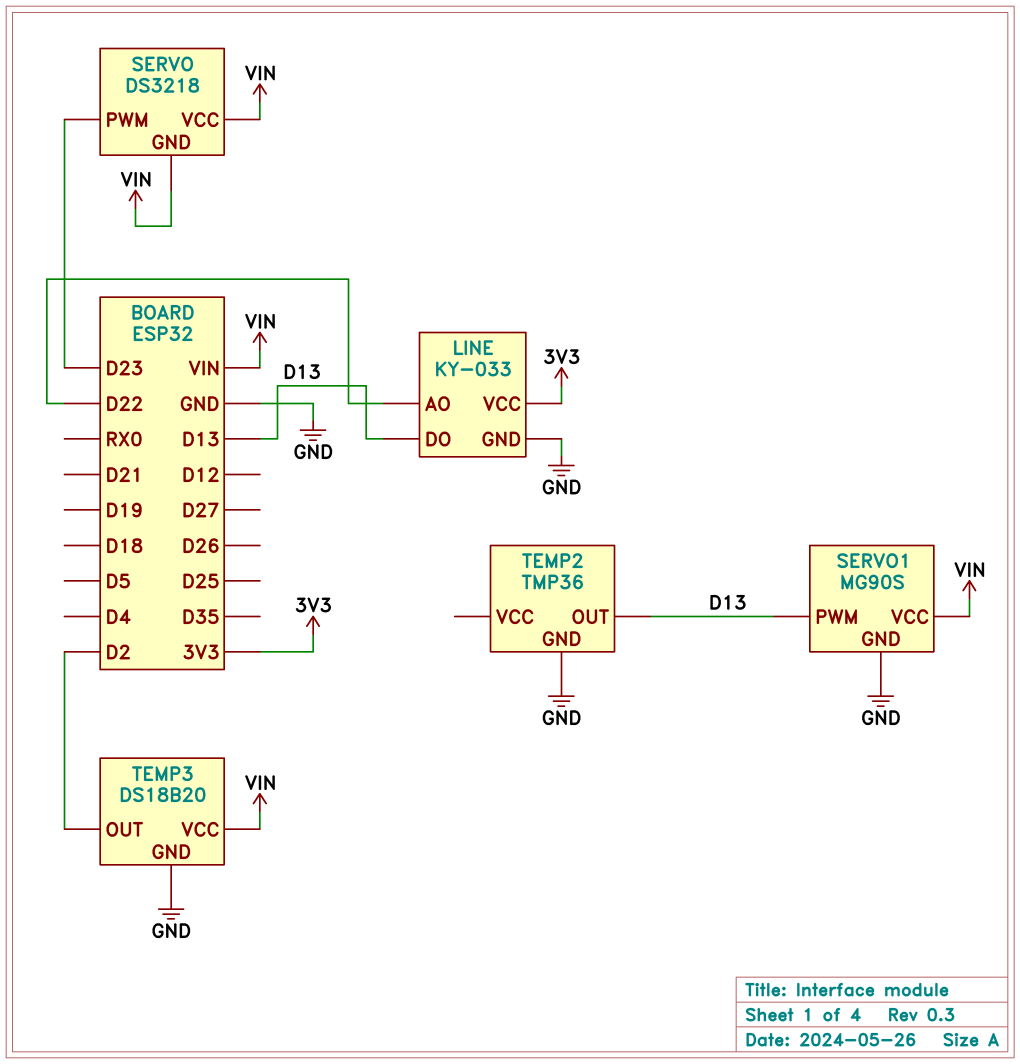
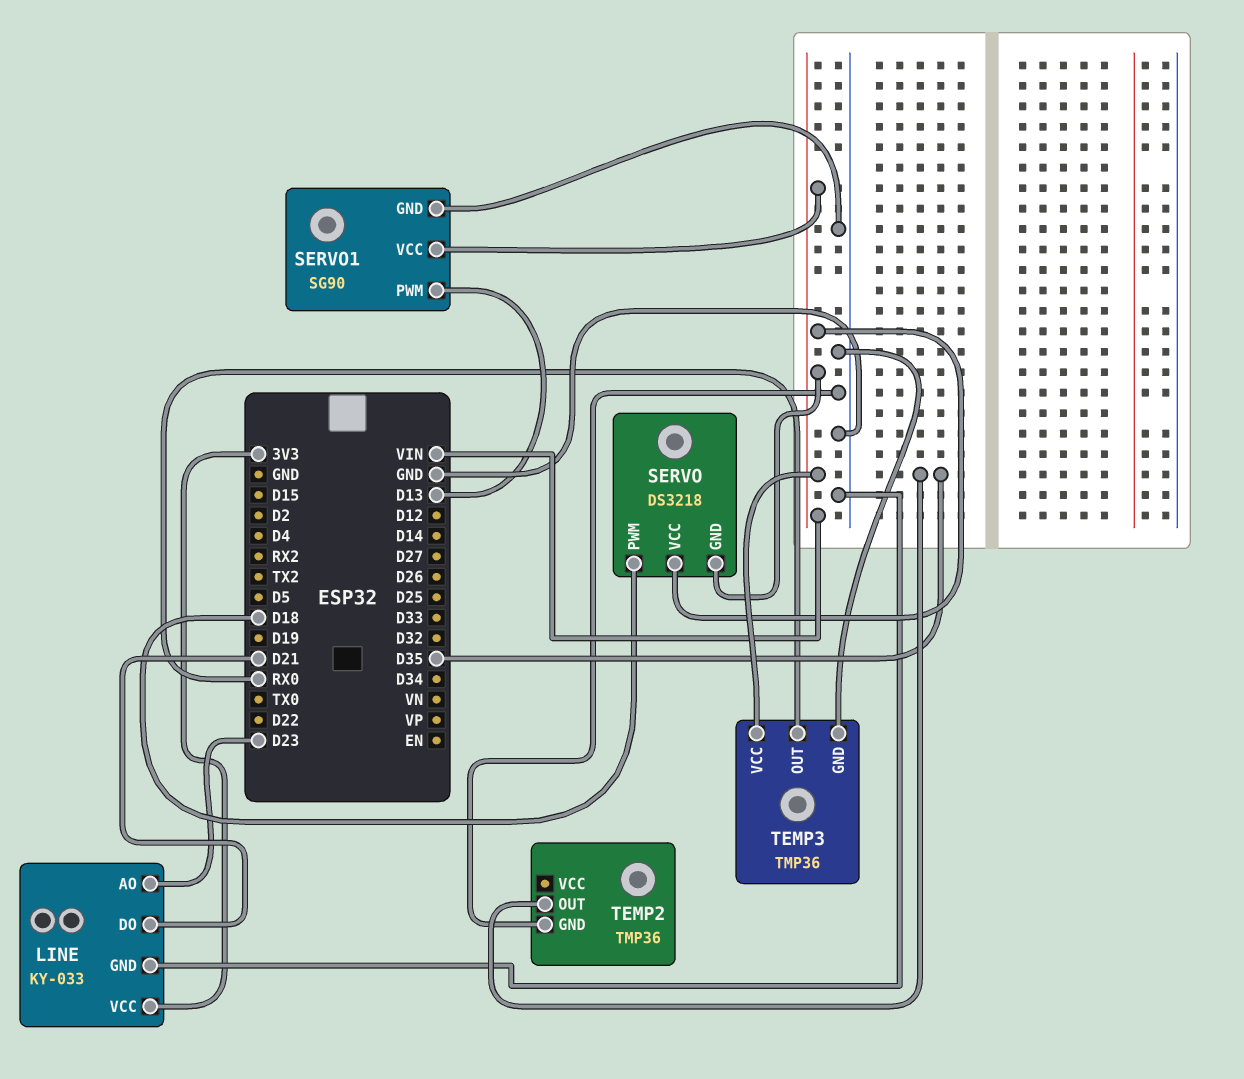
LINE pin AO: D22 -> D23
LINE pin DO: D13 -> D21
SERVO pin PWM: D23 -> D18
SERVO1: MG90S -> SG90
TEMP2 pin OUT: D13 -> D35
TEMP3: DS18B20 -> TMP36
TEMP3 pin OUT: D2 -> RX0

